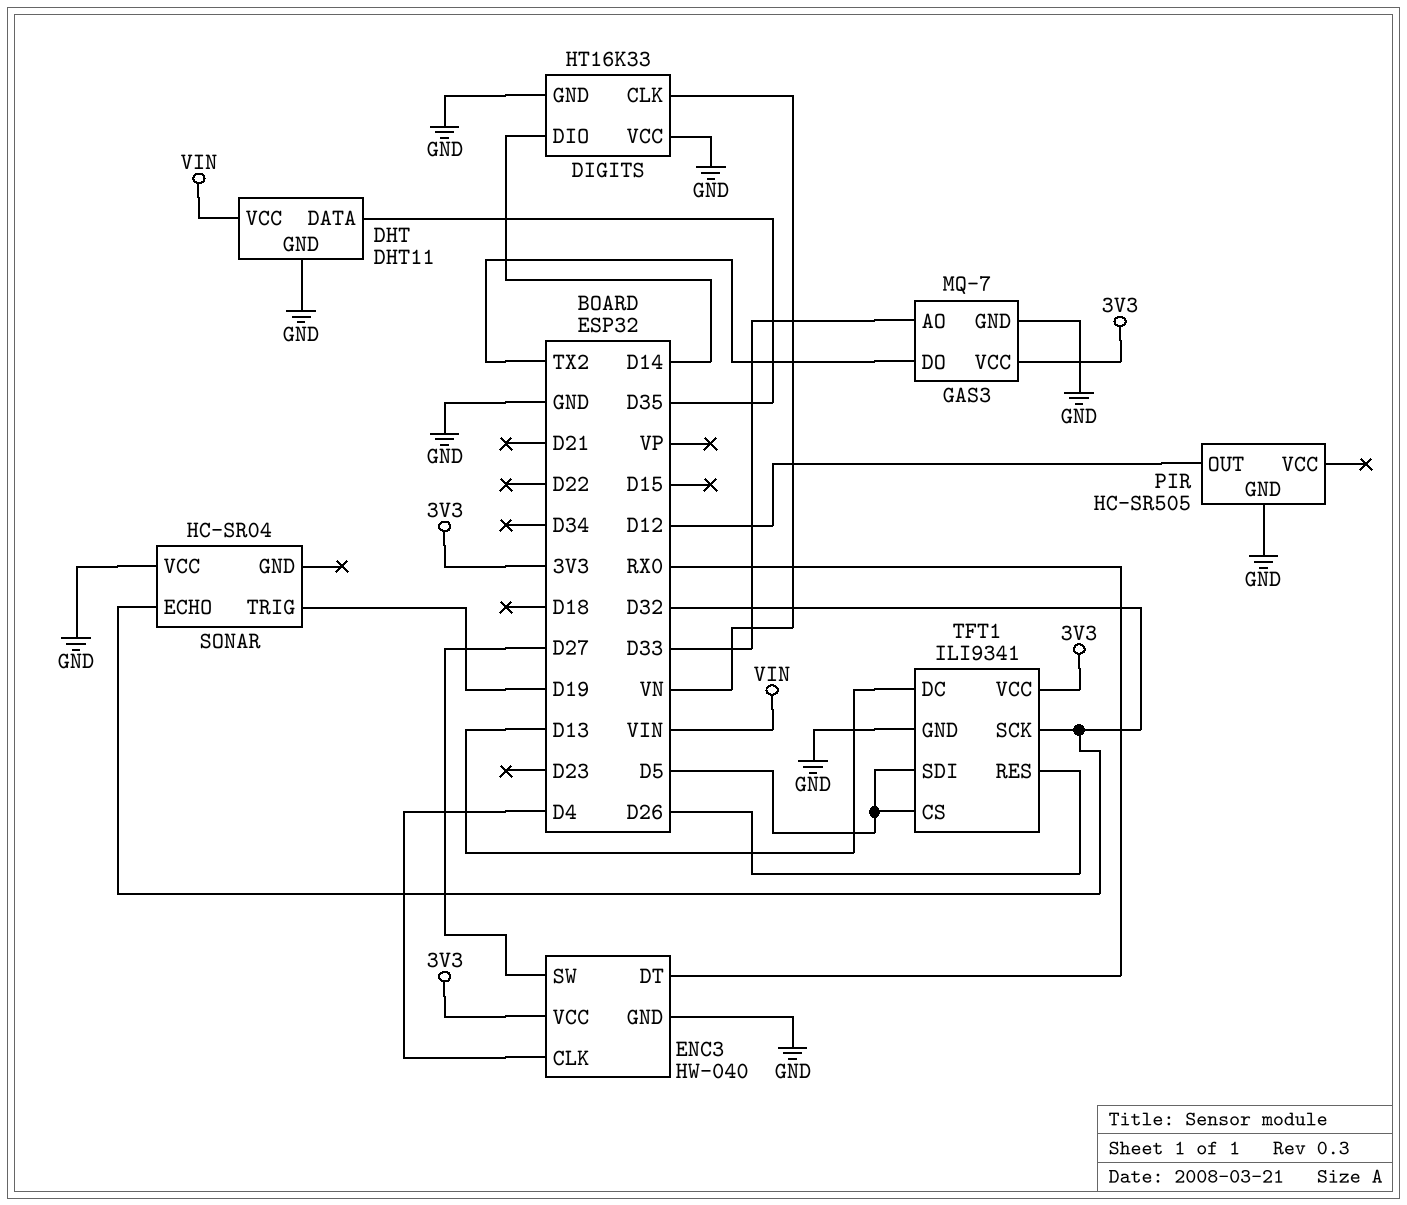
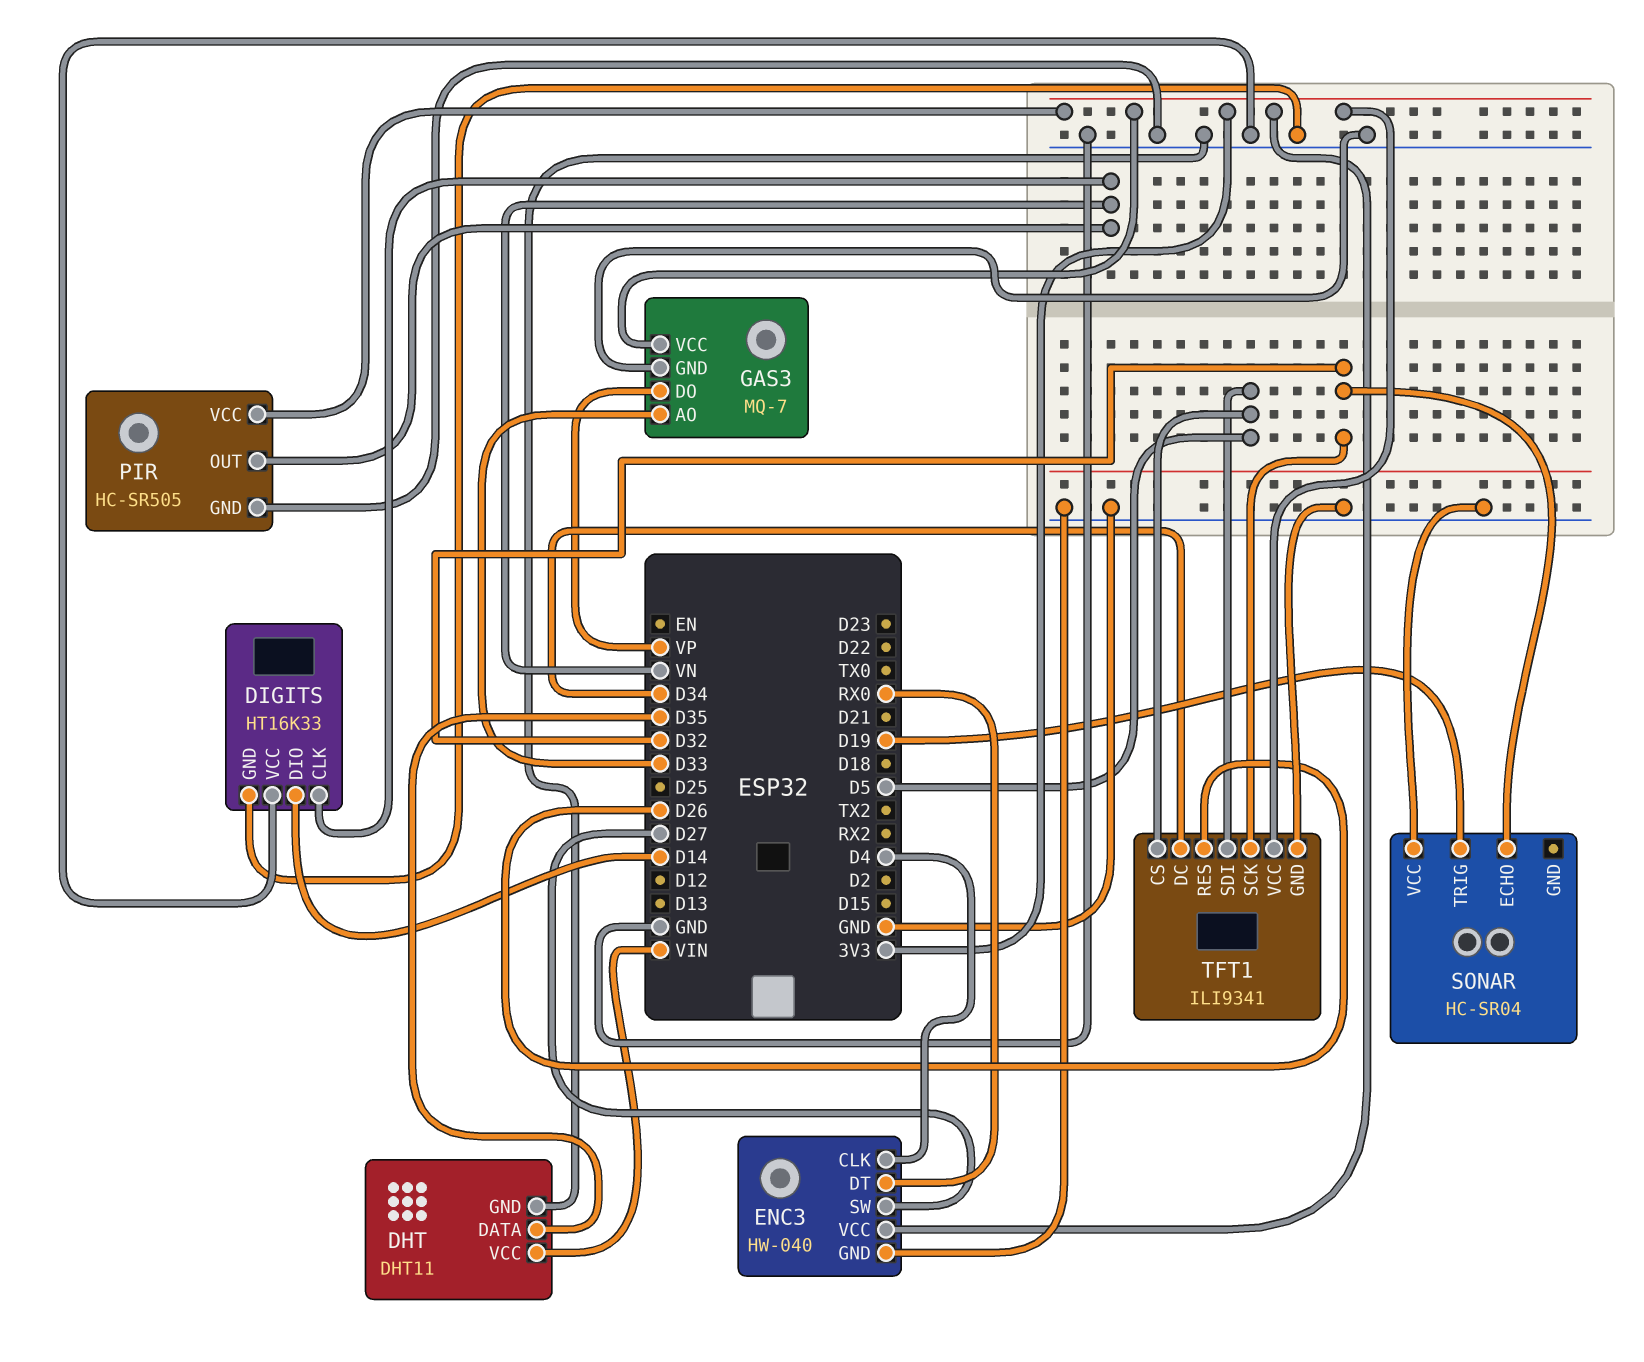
GAS3 pin DO: TX2 -> VP
PIR pin OUT: D12 -> VN
PIR pin VCC: none -> 3V3
TFT1 pin DC: D13 -> D34

